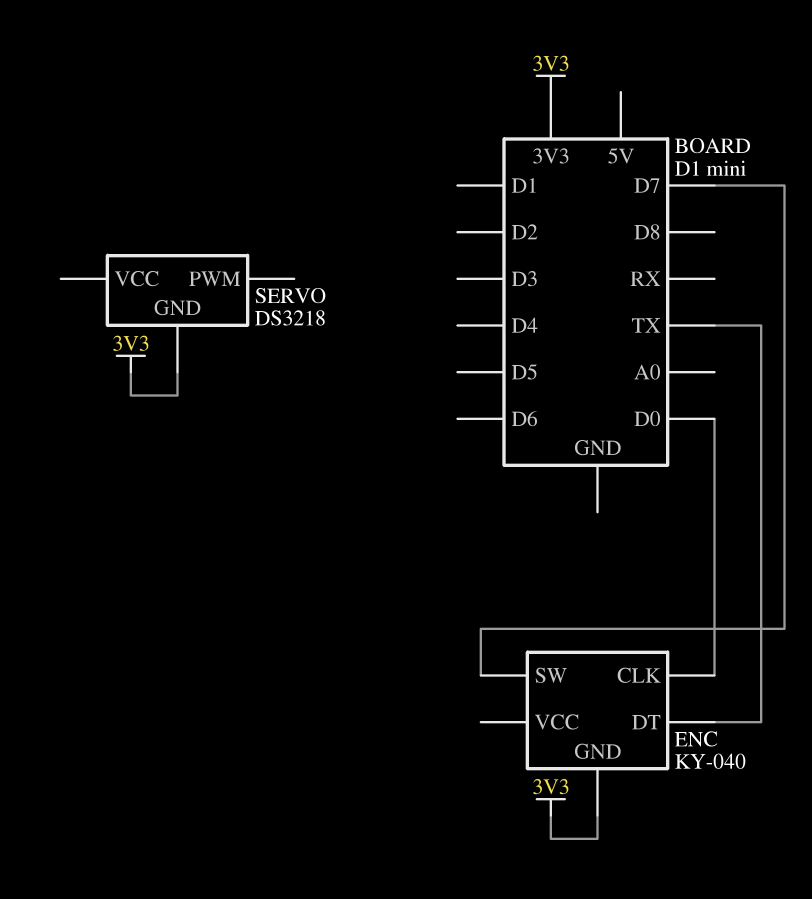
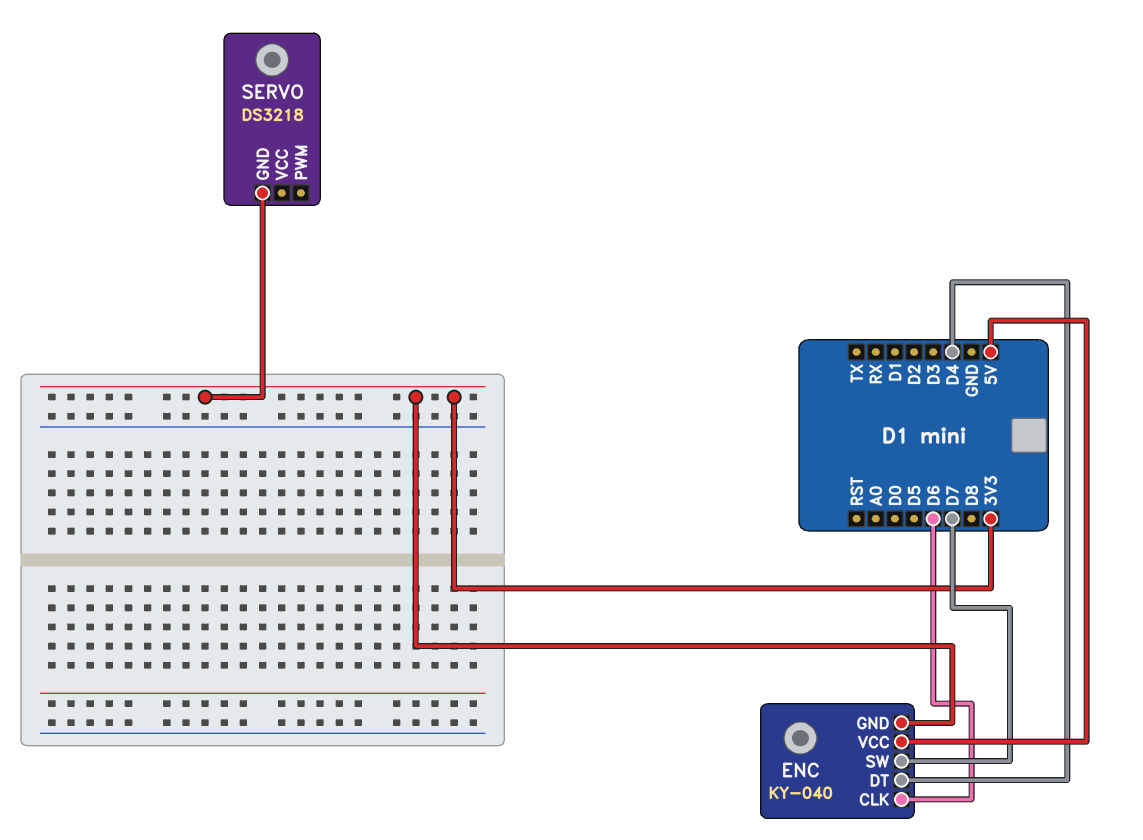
ENC pin CLK: D0 -> D6
ENC pin DT: TX -> D4
ENC pin VCC: none -> 5V

